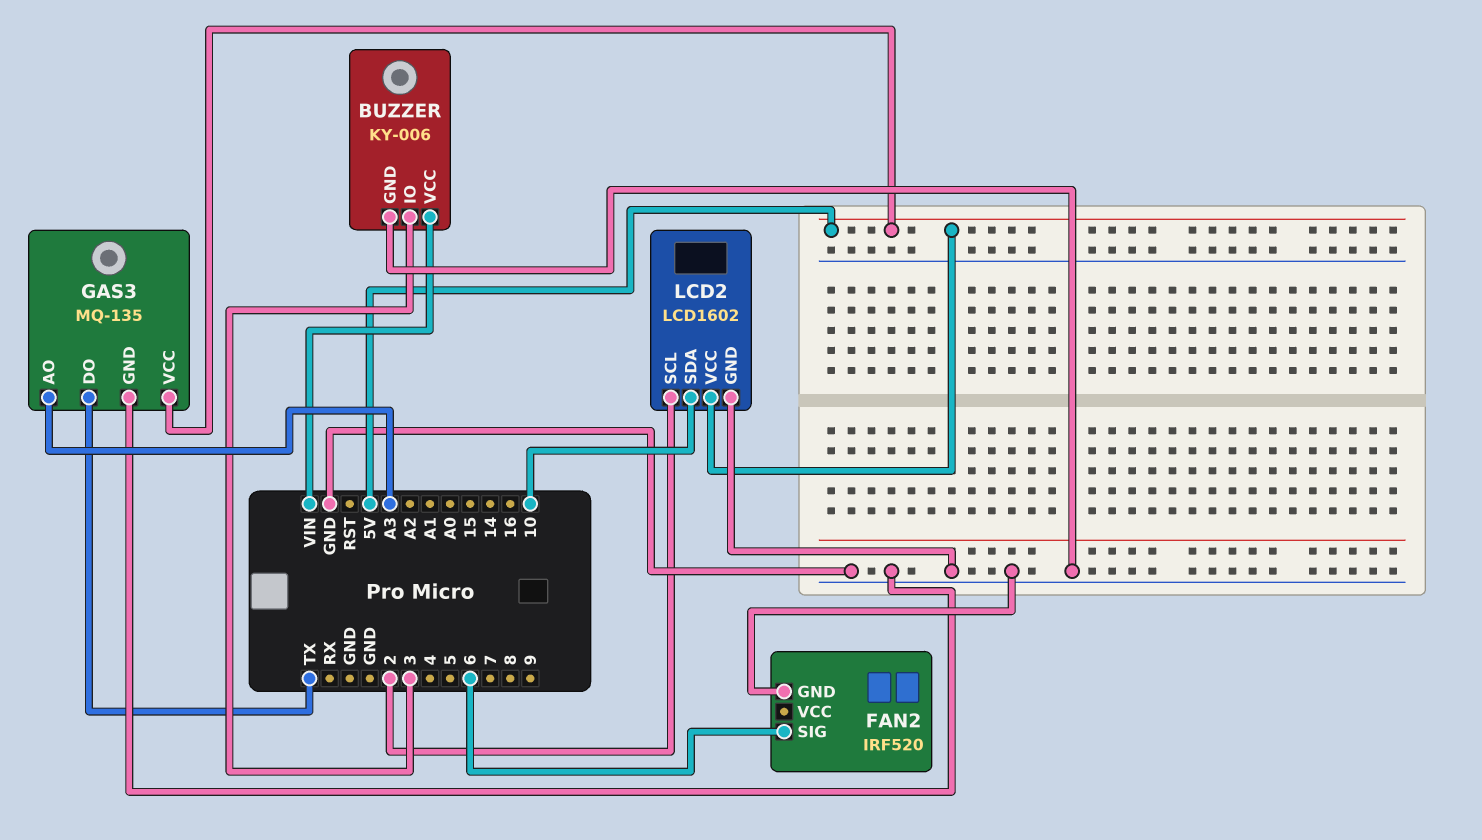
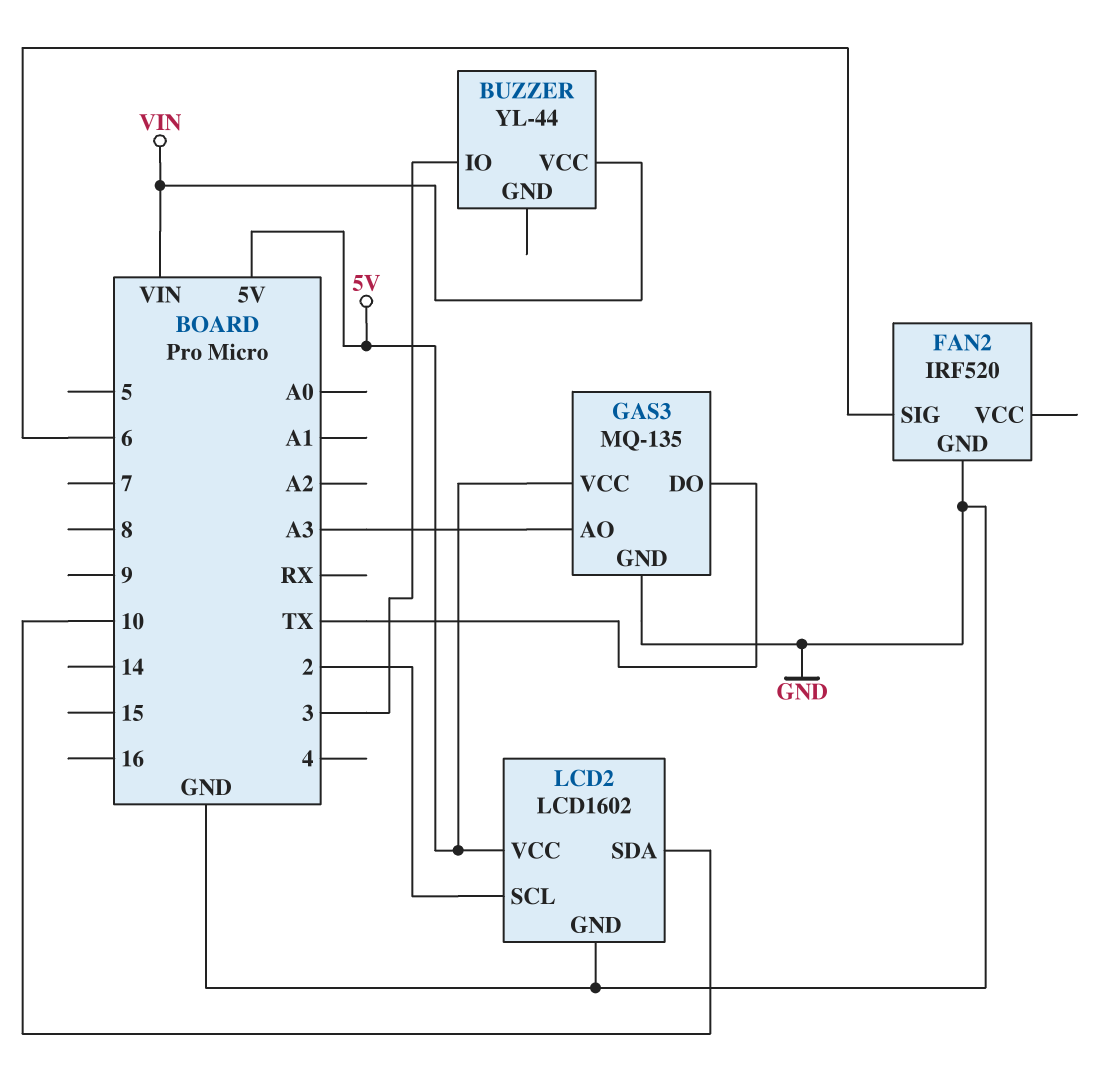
BUZZER: KY-006 -> YL-44
BUZZER pin GND: GND -> none

